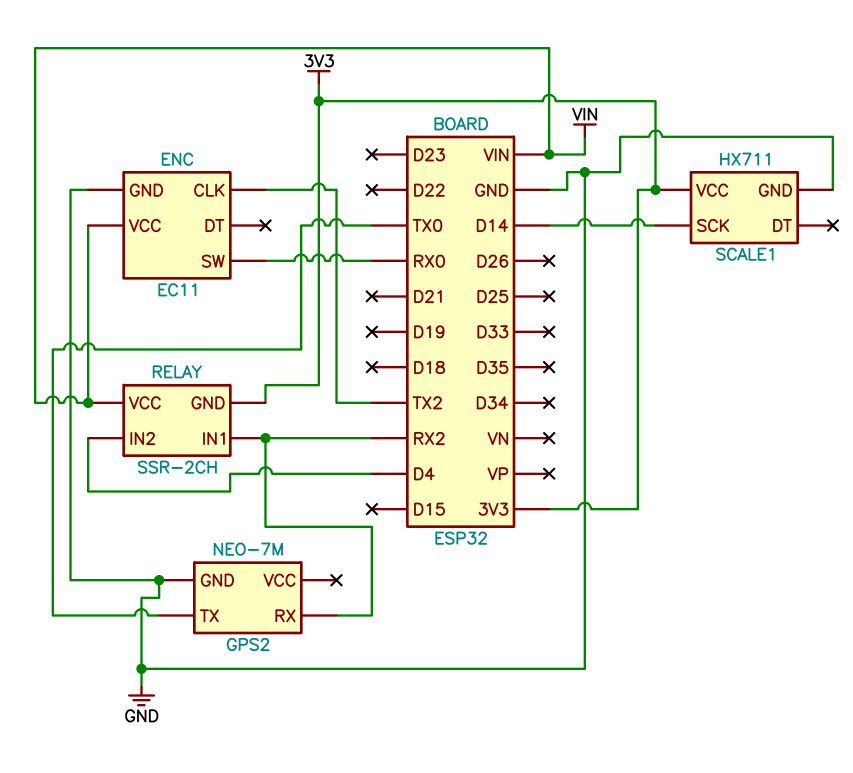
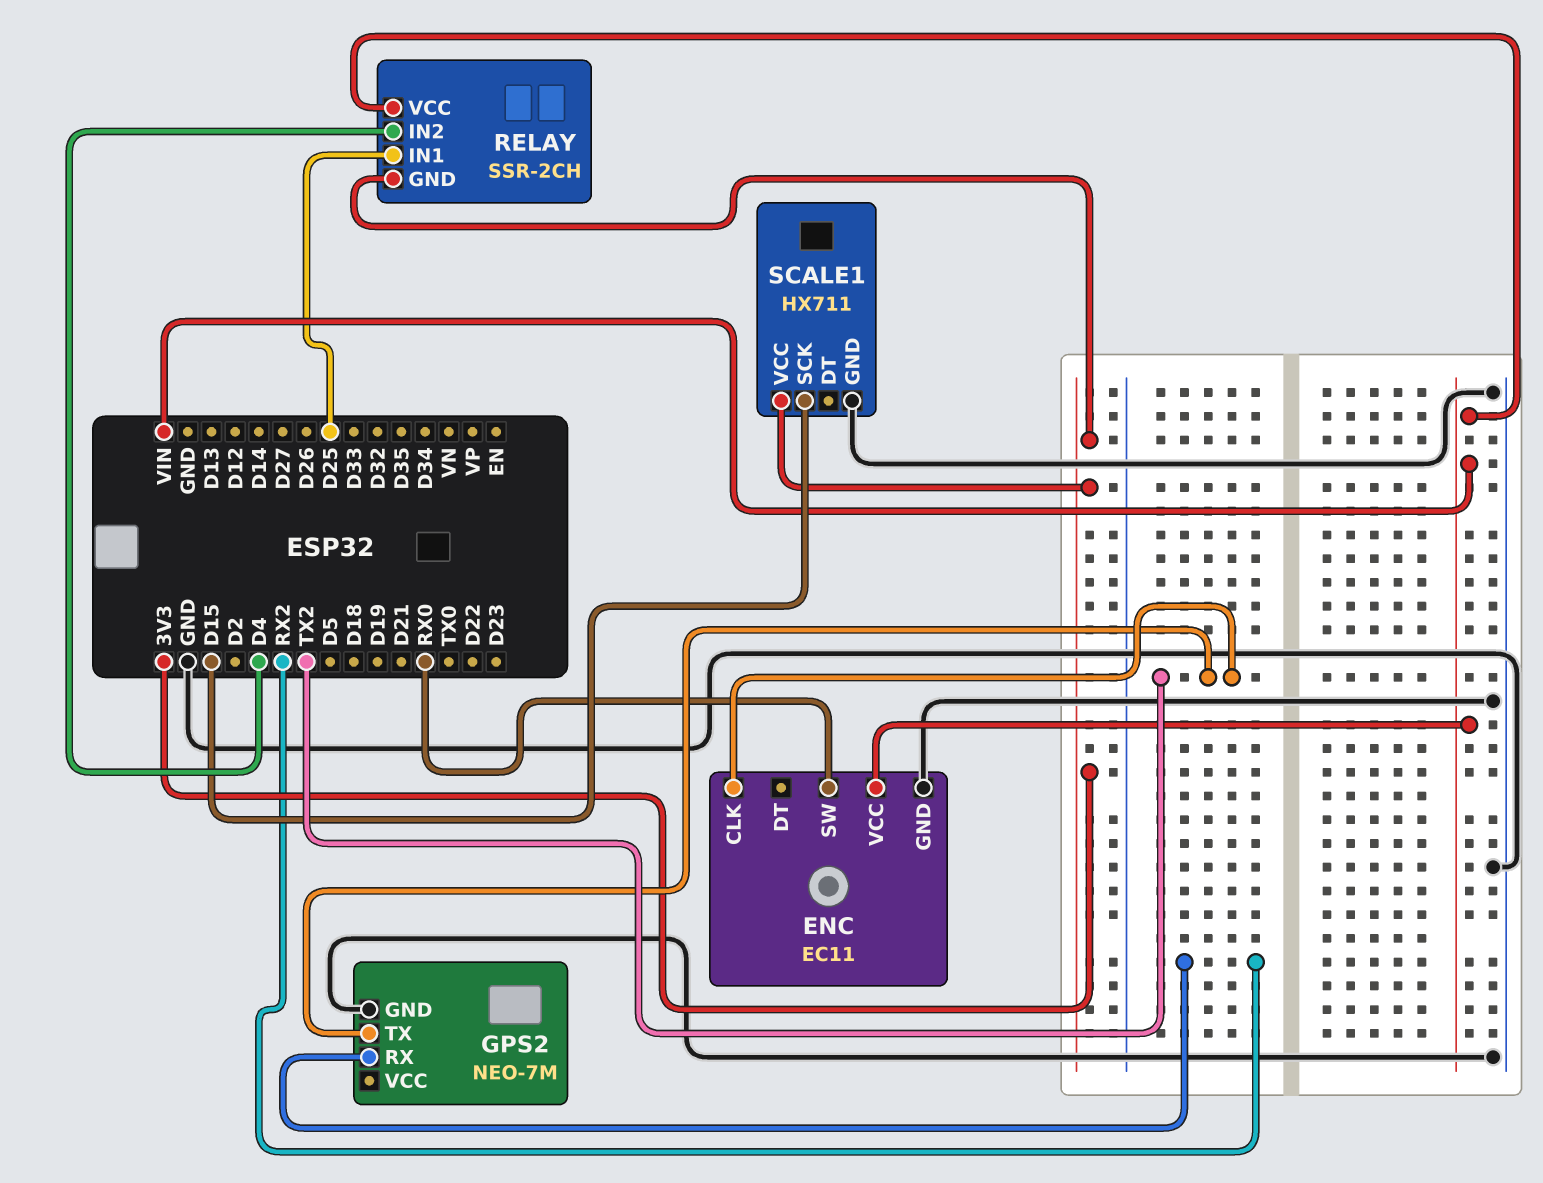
GPS2 pin TX: TX0 -> TX2
RELAY pin IN1: RX2 -> D25
SCALE1 pin SCK: D14 -> D15

